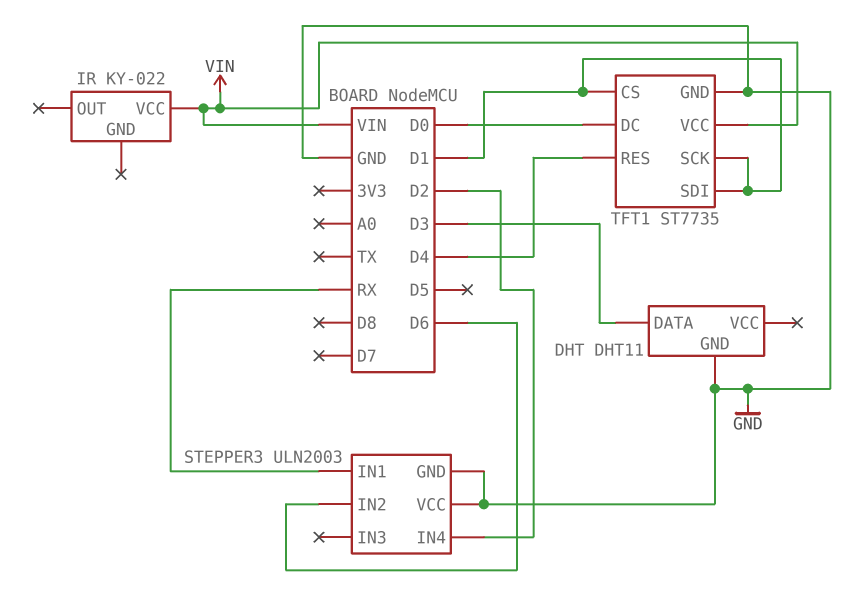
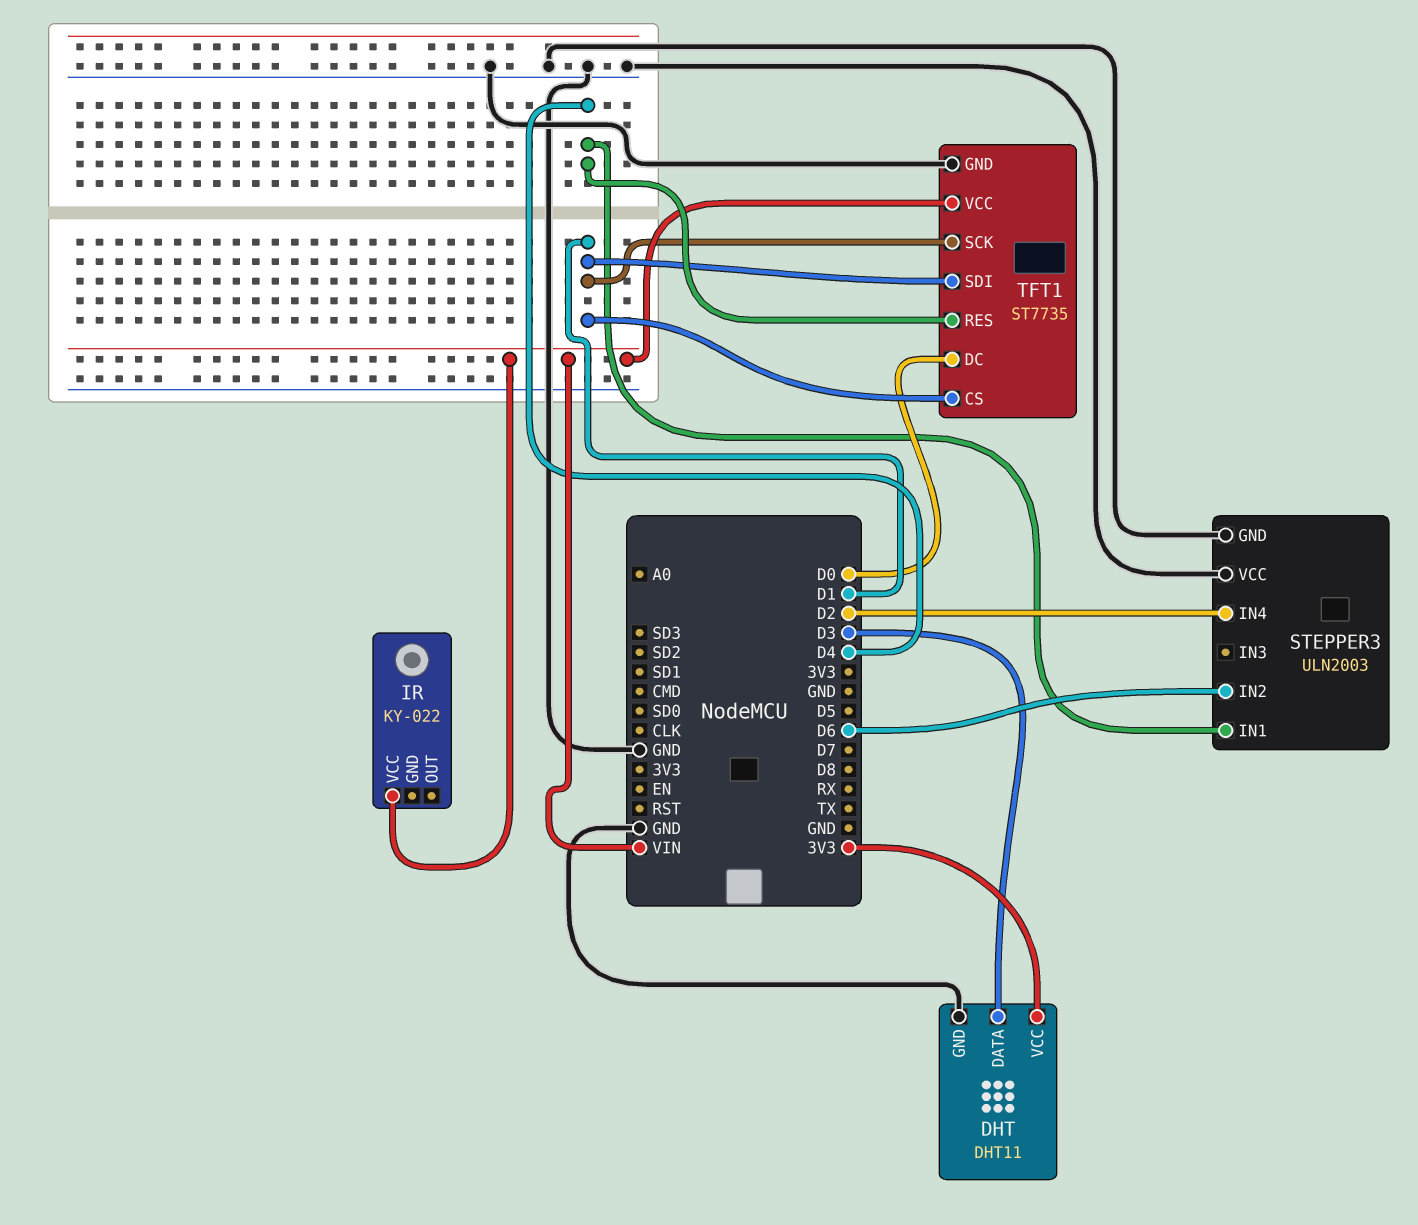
DHT pin VCC: none -> 3V3
STEPPER3 pin IN1: RX -> D4

